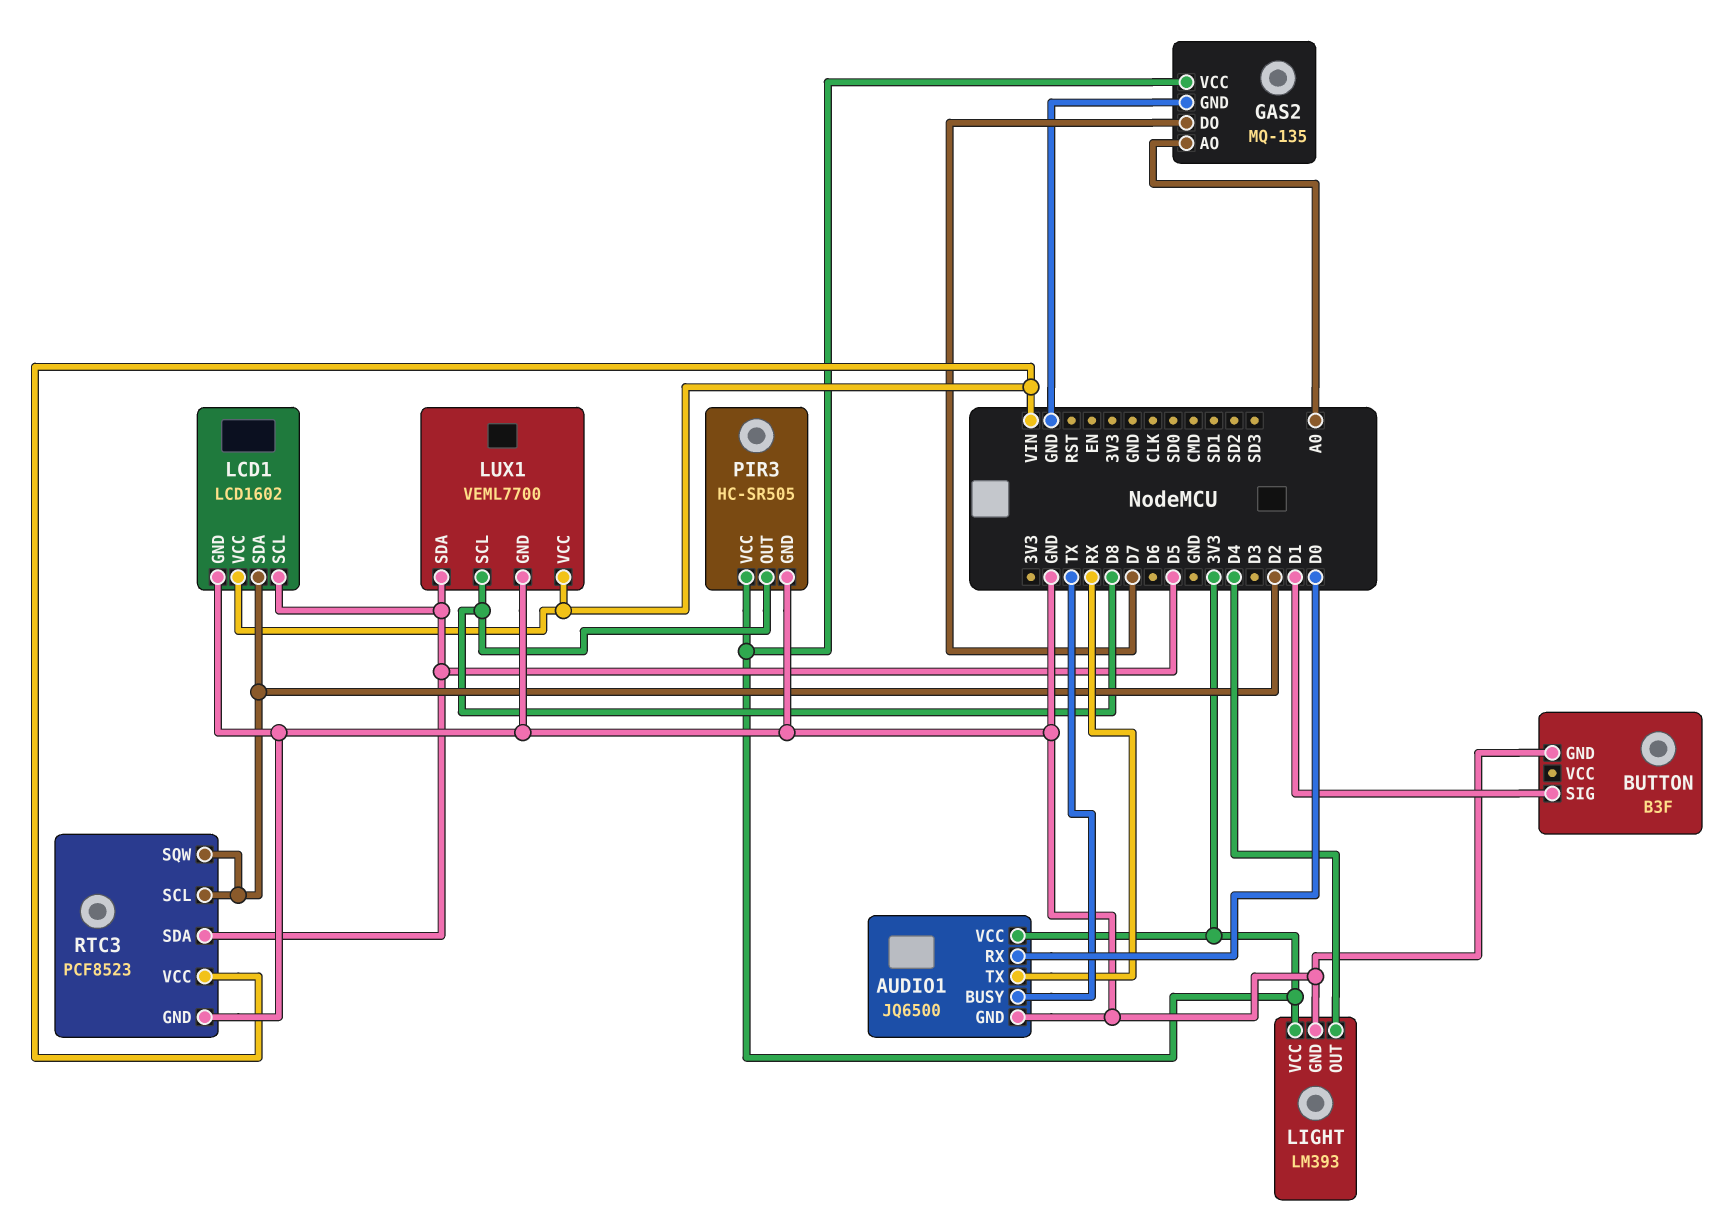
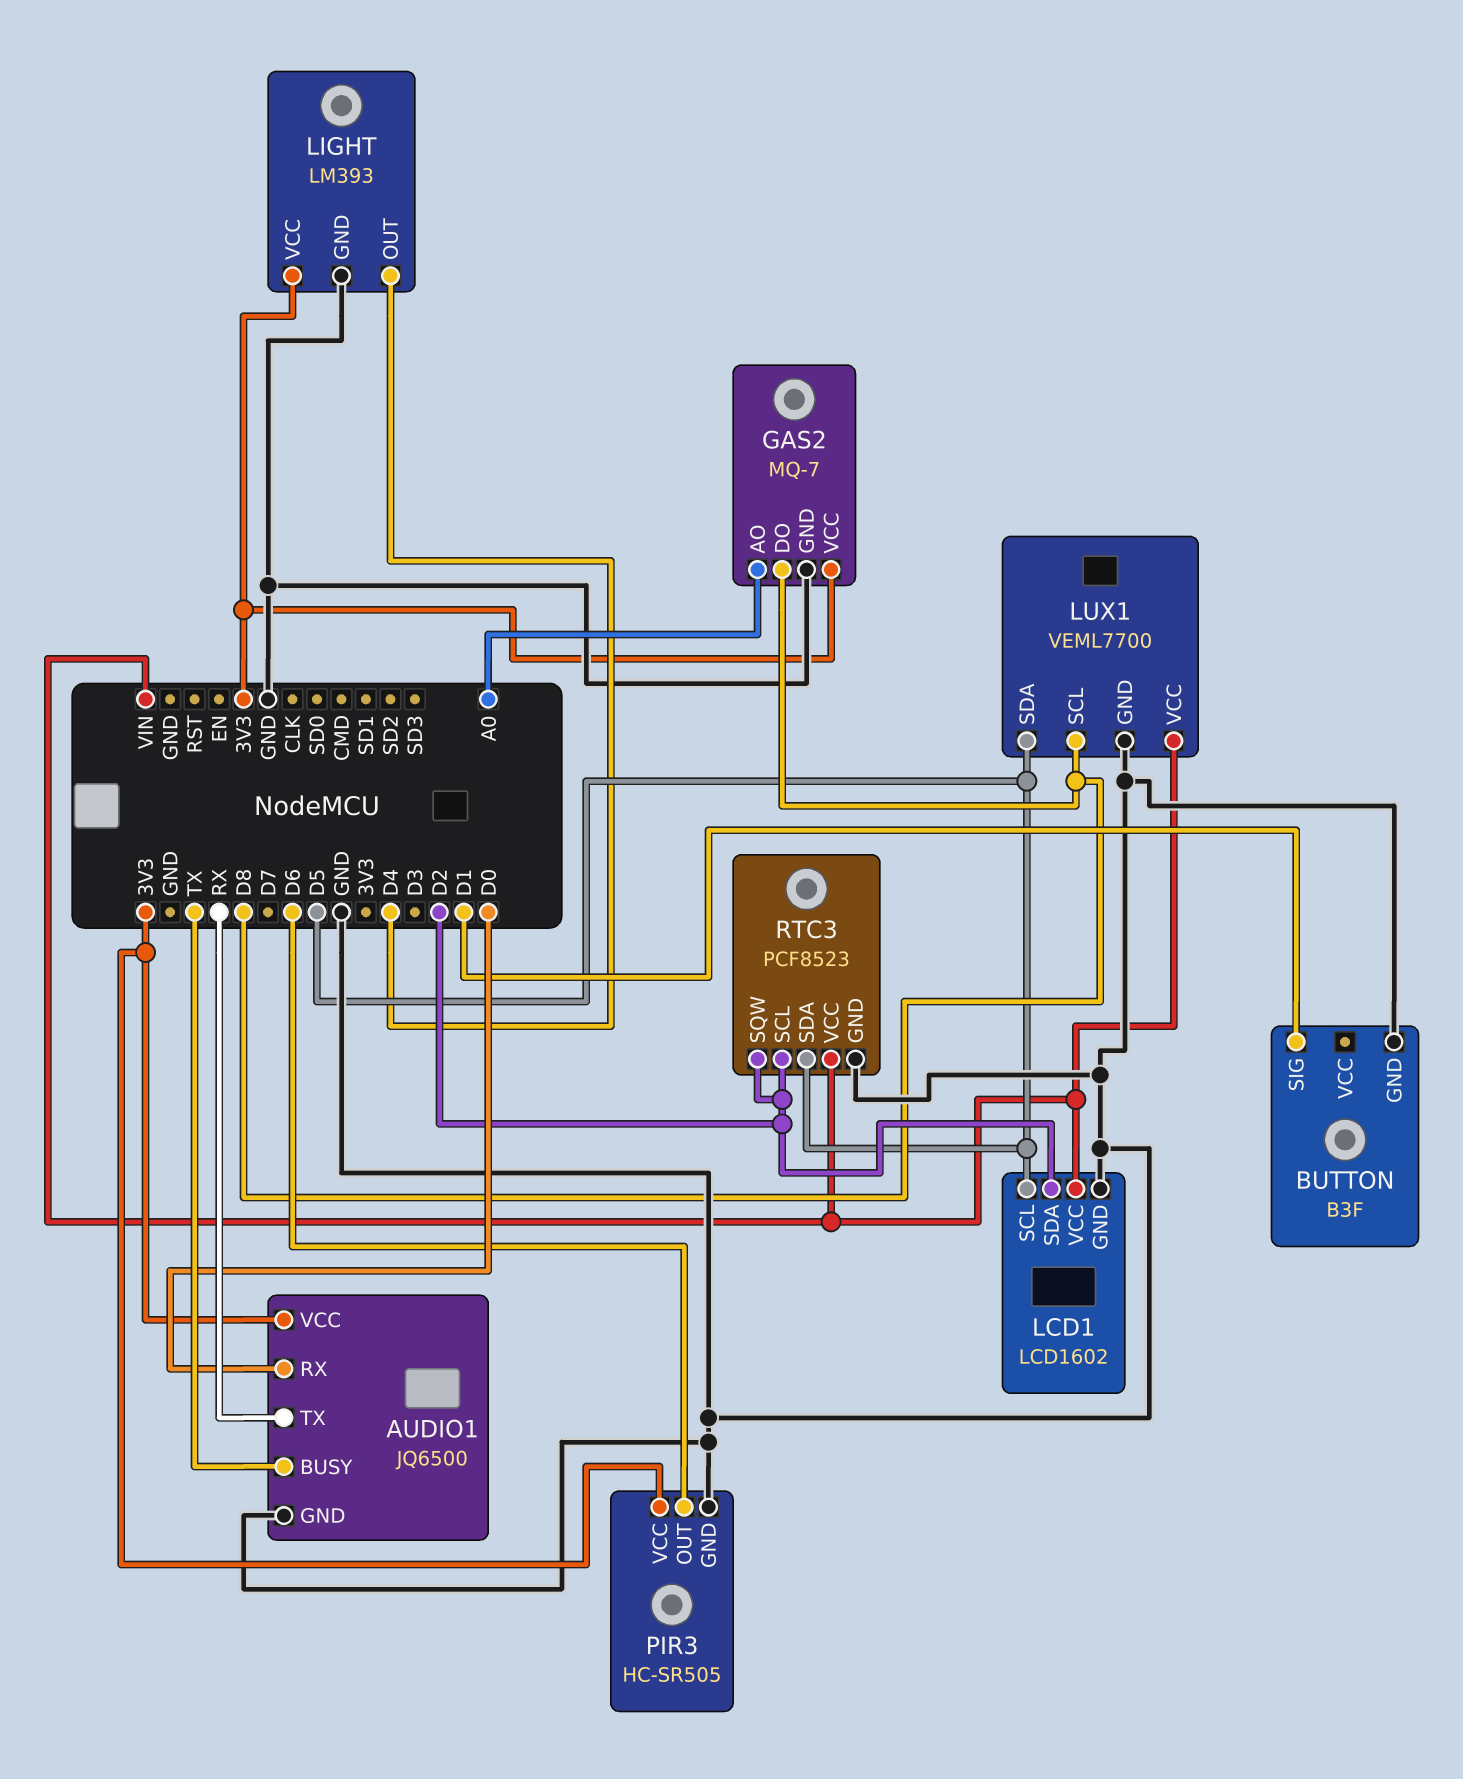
GAS2: MQ-135 -> MQ-7
GAS2 pin DO: D7 -> D8
PIR3 pin OUT: D8 -> D6

